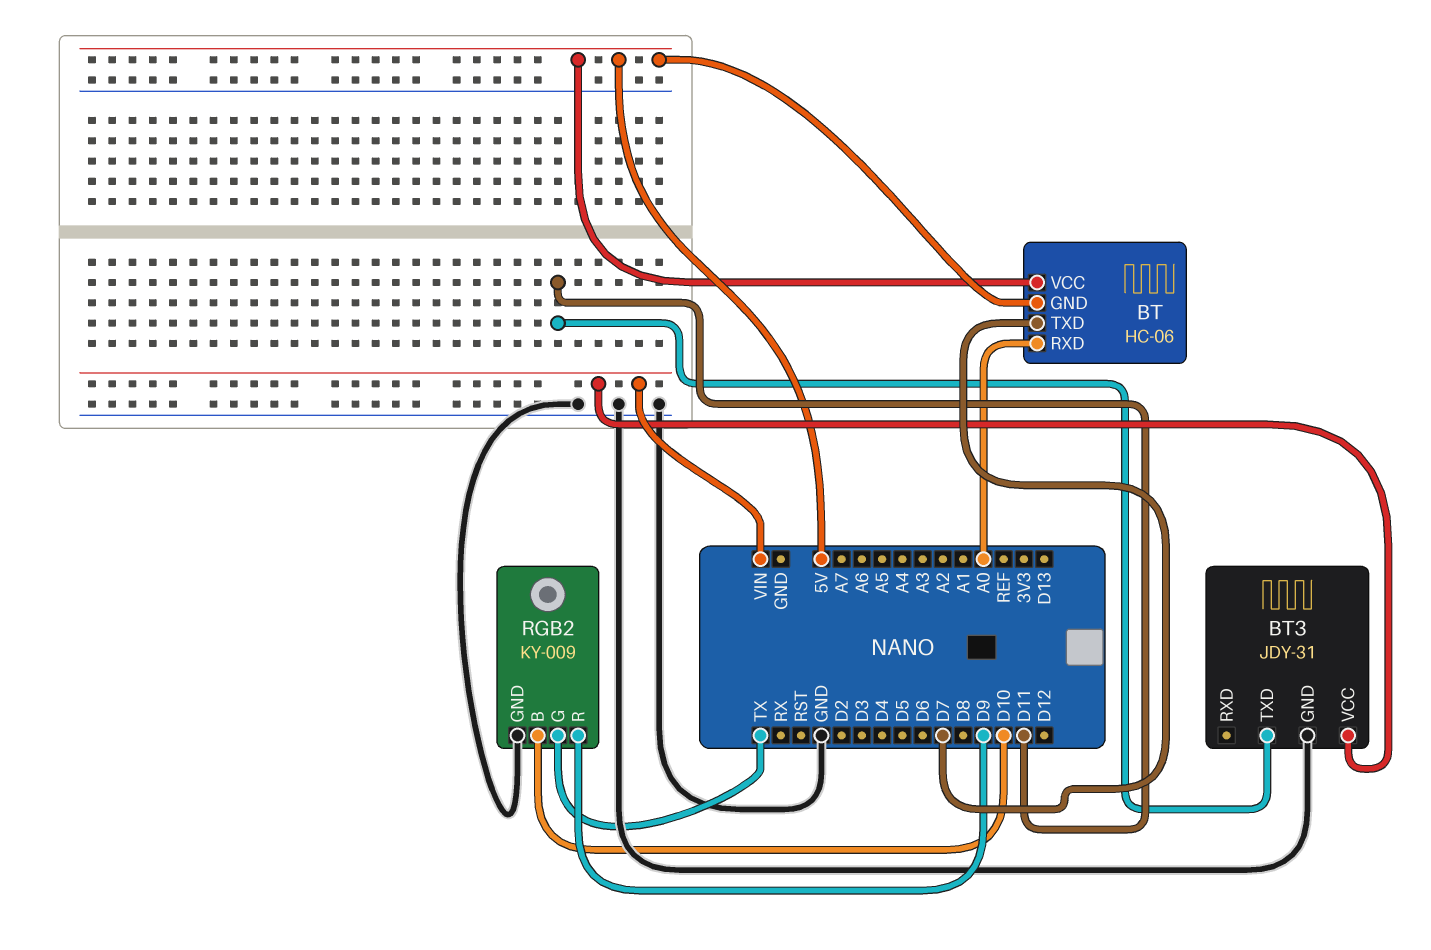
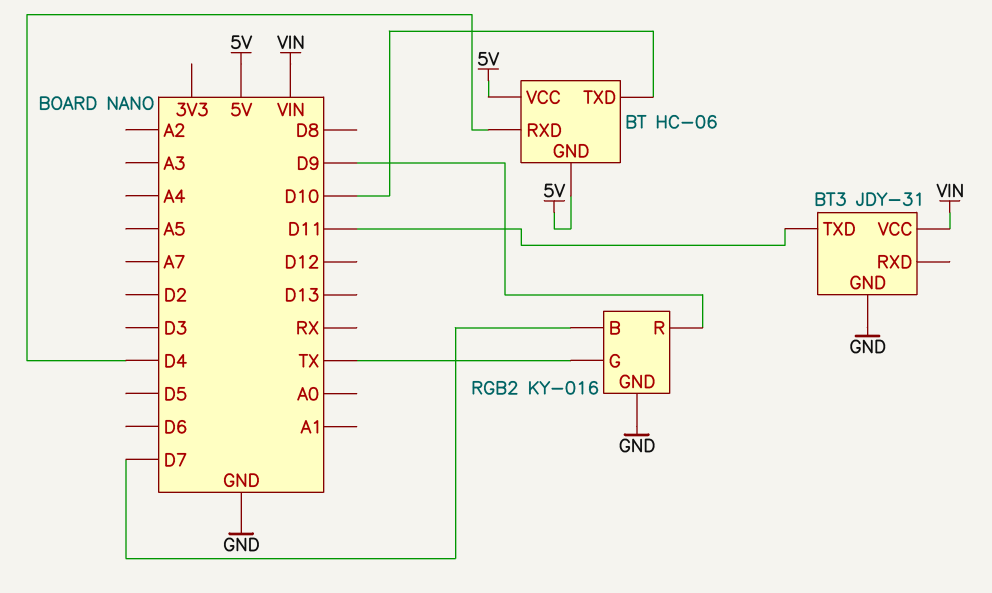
BT pin RXD: A0 -> D4
BT pin TXD: D7 -> D10
RGB2: KY-009 -> KY-016
RGB2 pin B: D10 -> D7

